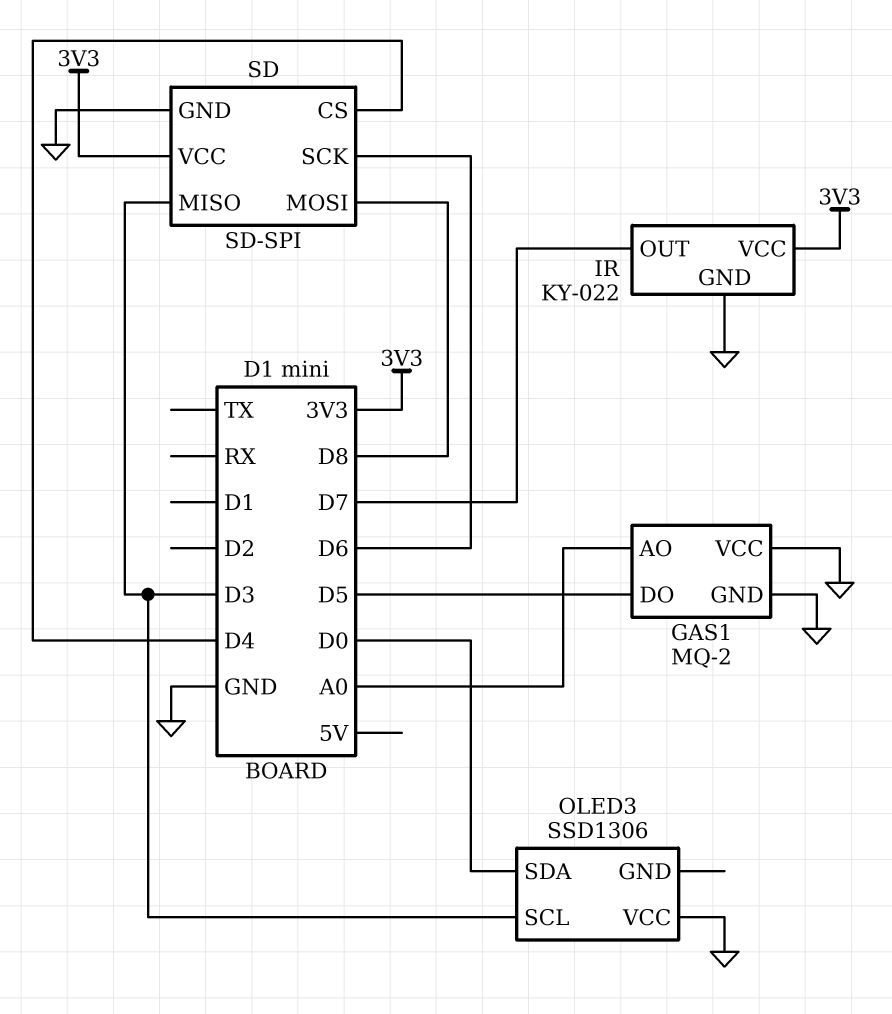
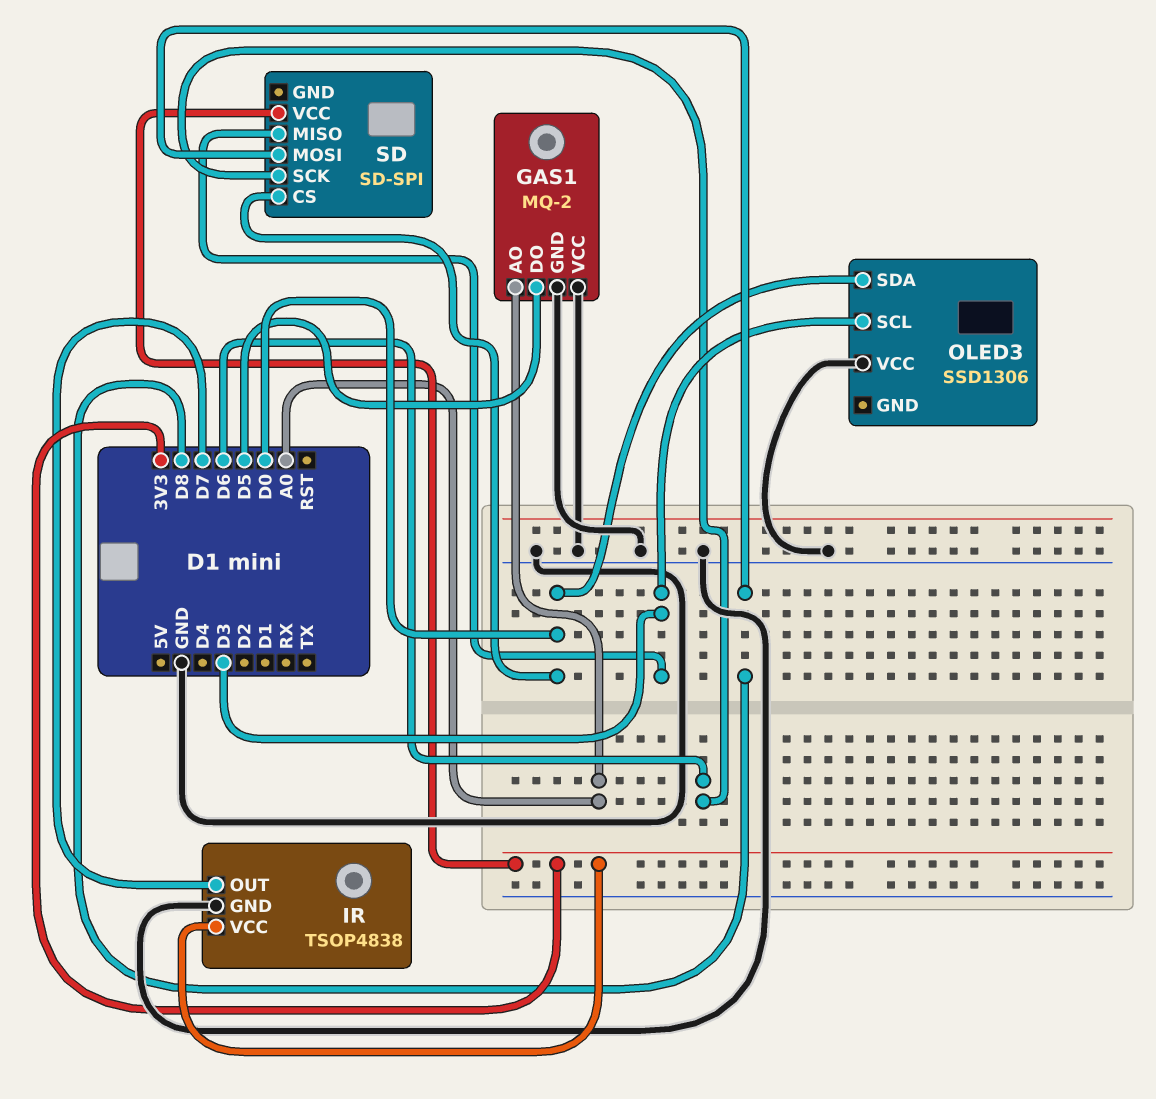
IR: KY-022 -> TSOP4838
SD pin CS: D4 -> D0
SD pin GND: GND -> none

